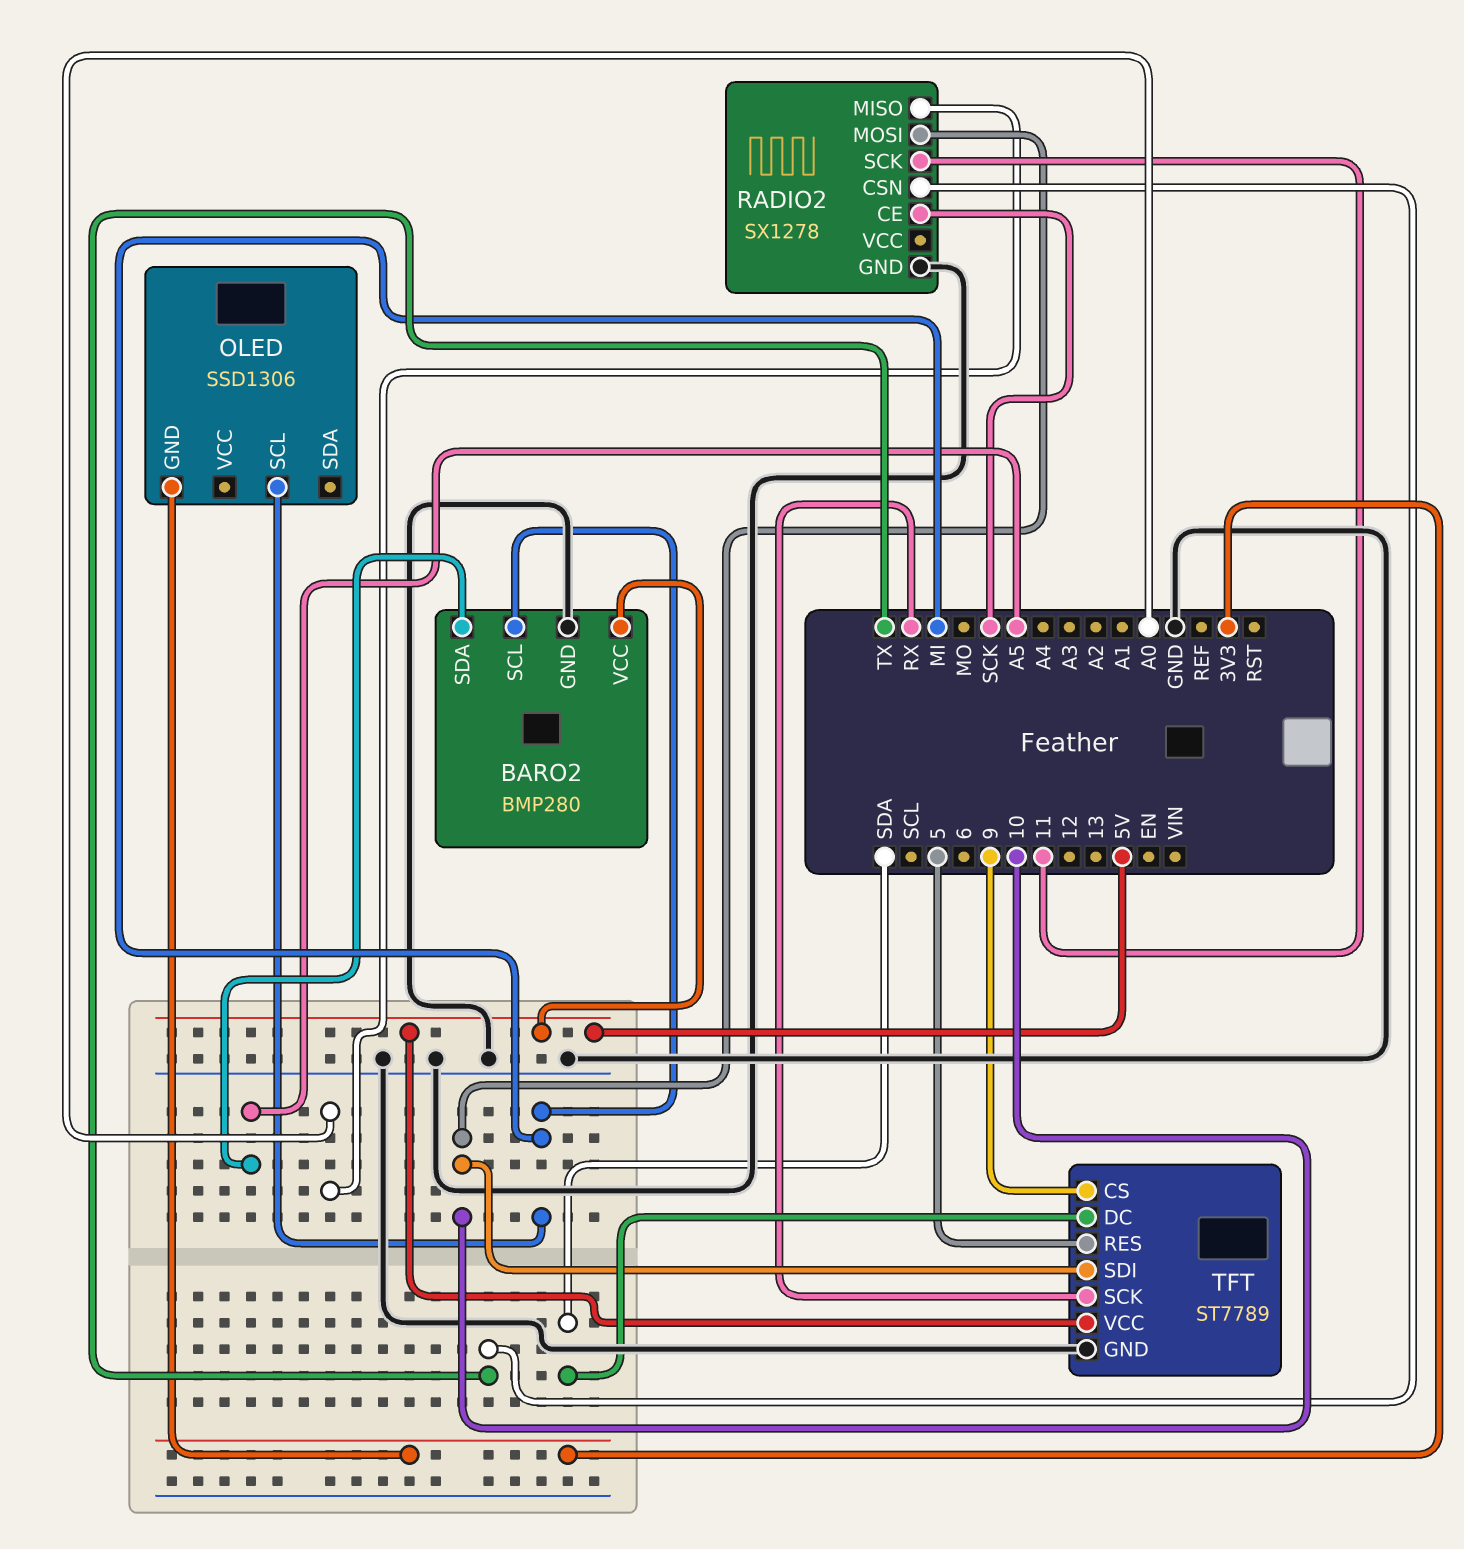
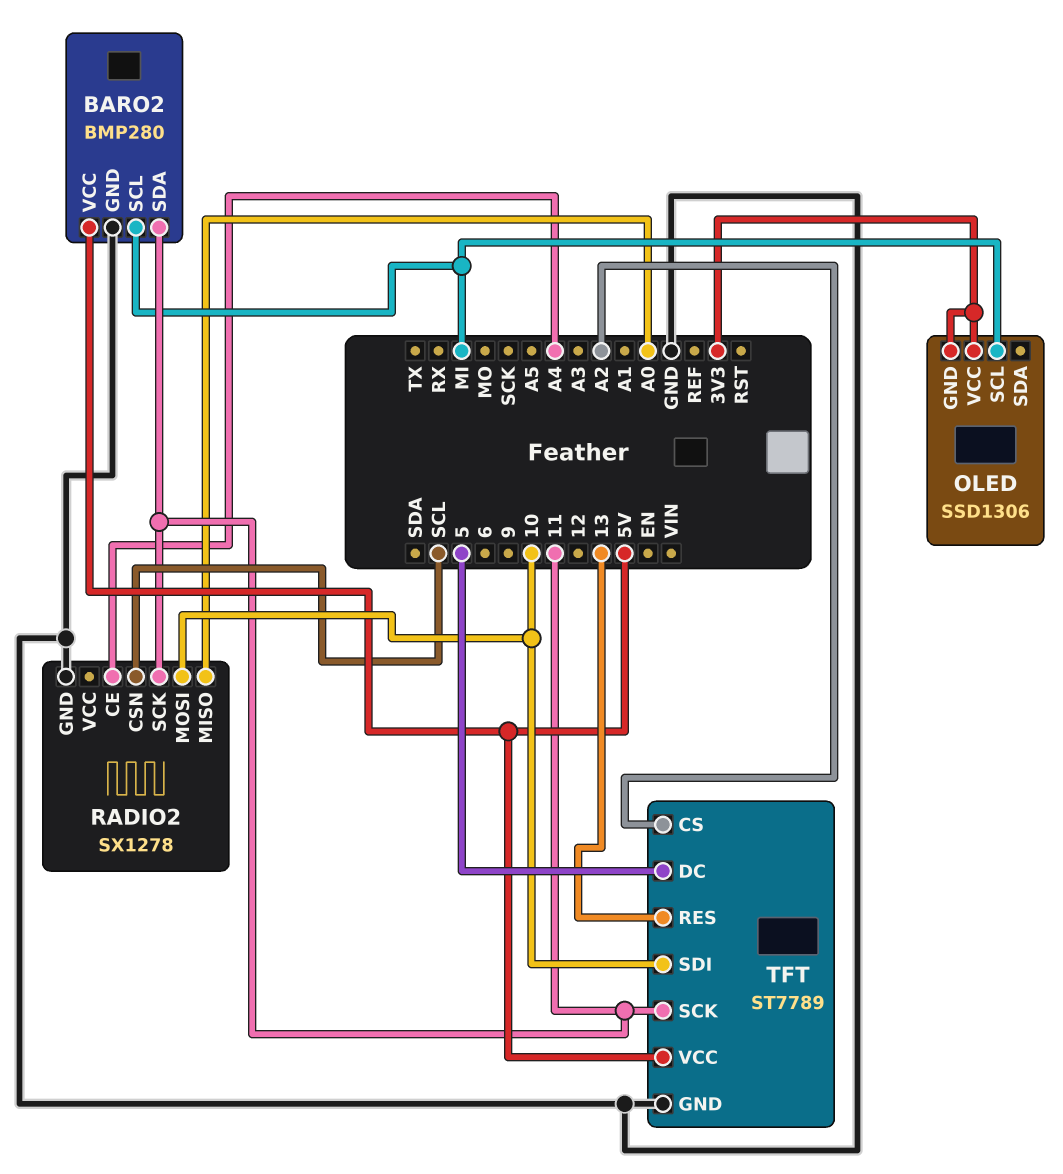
BARO2 pin SDA: A5 -> 11
OLED pin VCC: none -> 3V3
RADIO2 pin CE: SCK -> A4
RADIO2 pin CSN: TX -> SCL
TFT pin CS: 9 -> A2
TFT pin DC: SDA -> 5
TFT pin RES: 5 -> 13
TFT pin SCK: RX -> 11

